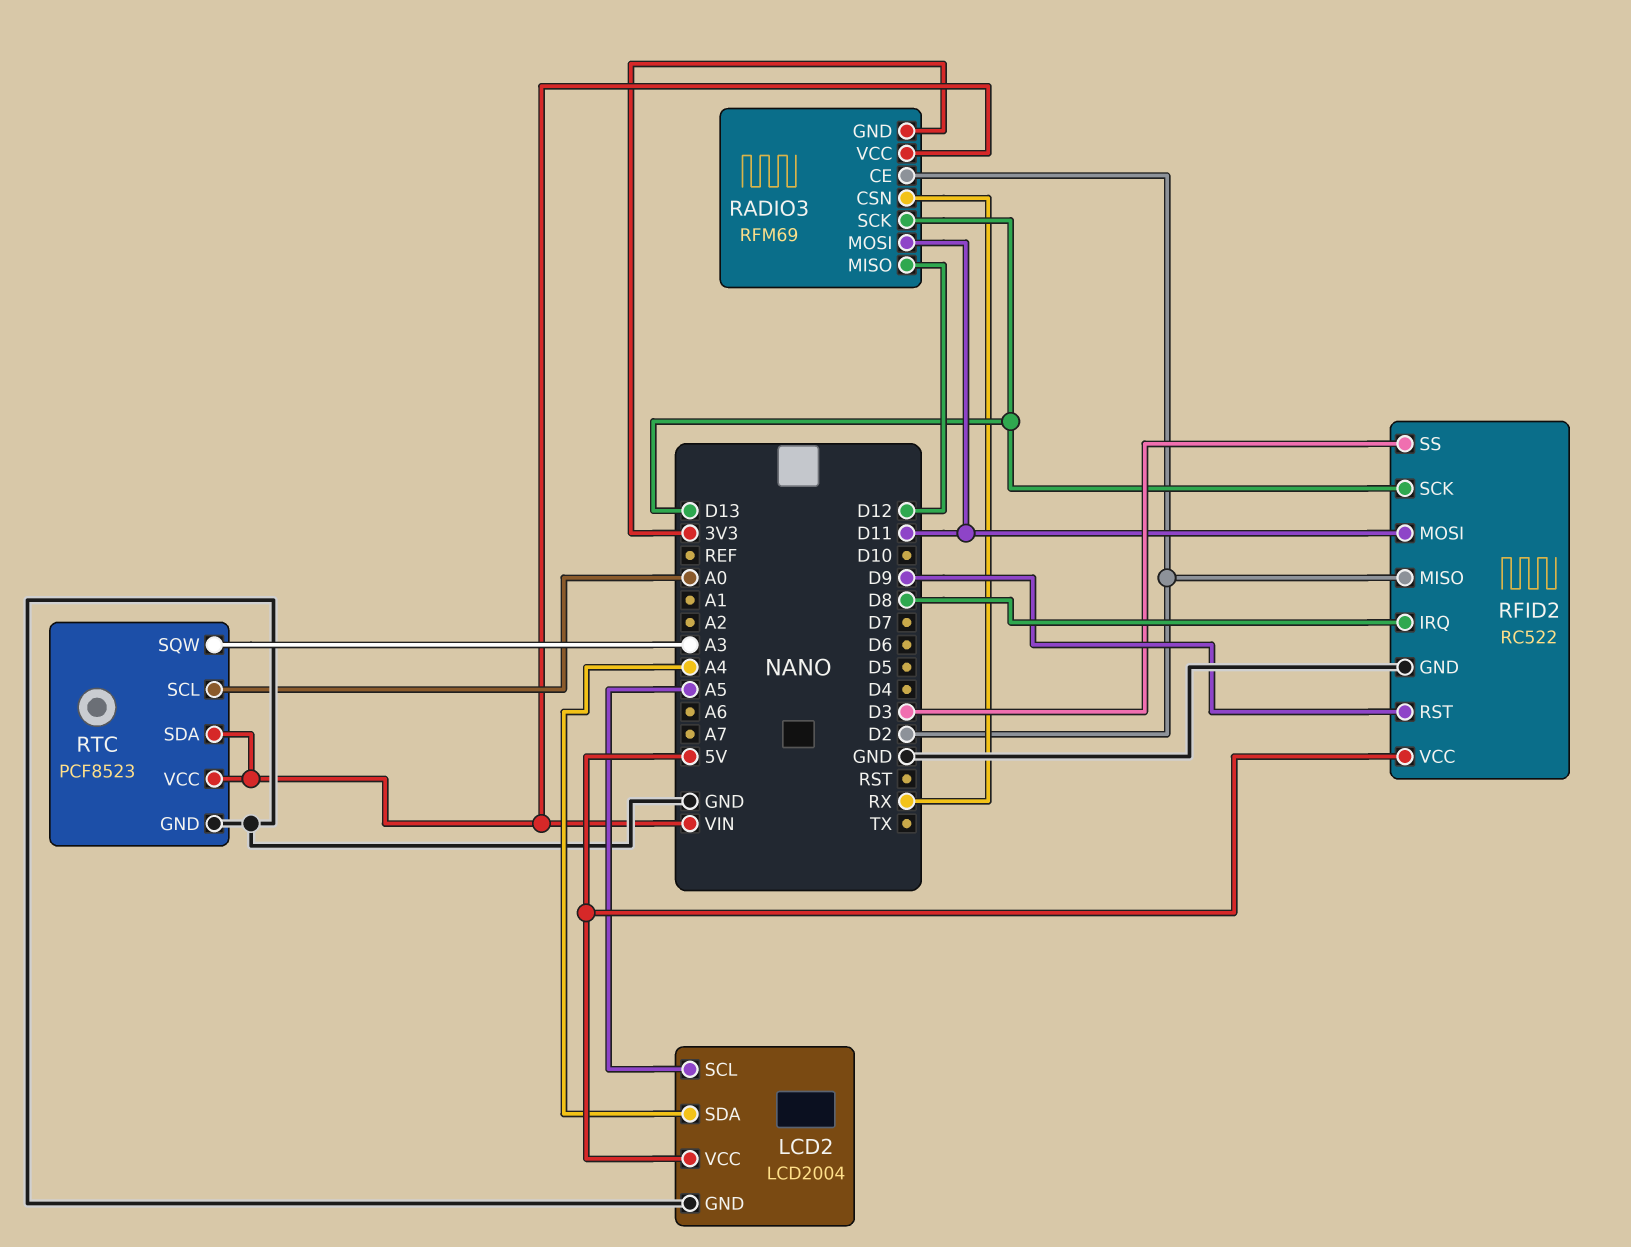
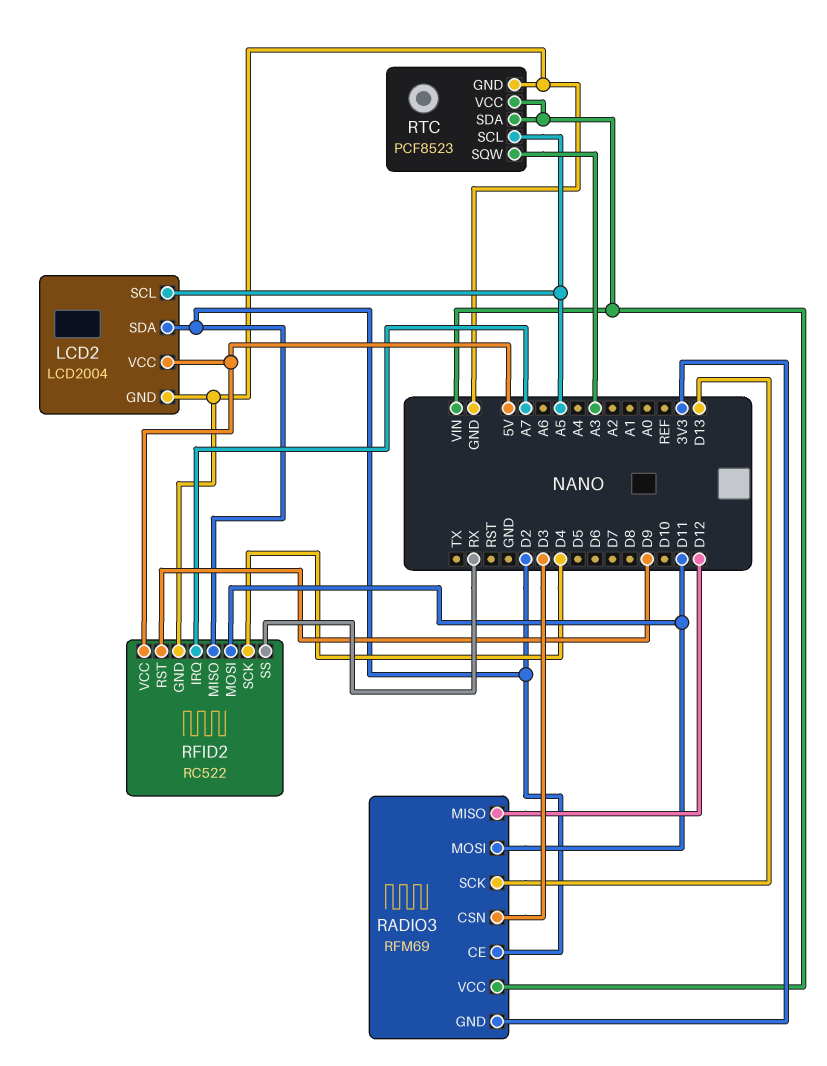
LCD2 pin SDA: A4 -> D2
RADIO3 pin CSN: RX -> D3
RFID2 pin IRQ: D8 -> A7
RFID2 pin SCK: D13 -> D4
RFID2 pin SS: D3 -> RX
RTC pin SCL: A0 -> A5

